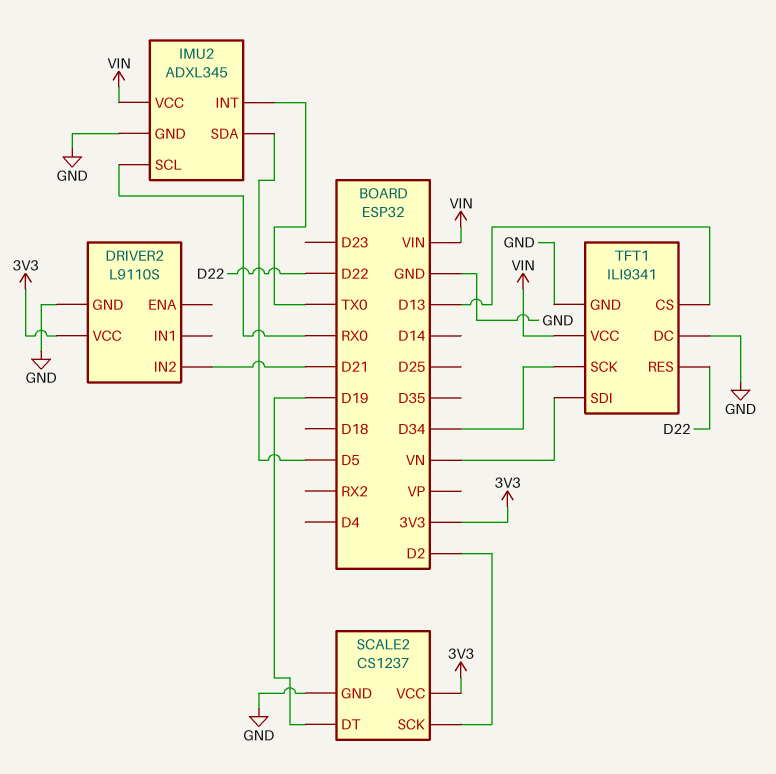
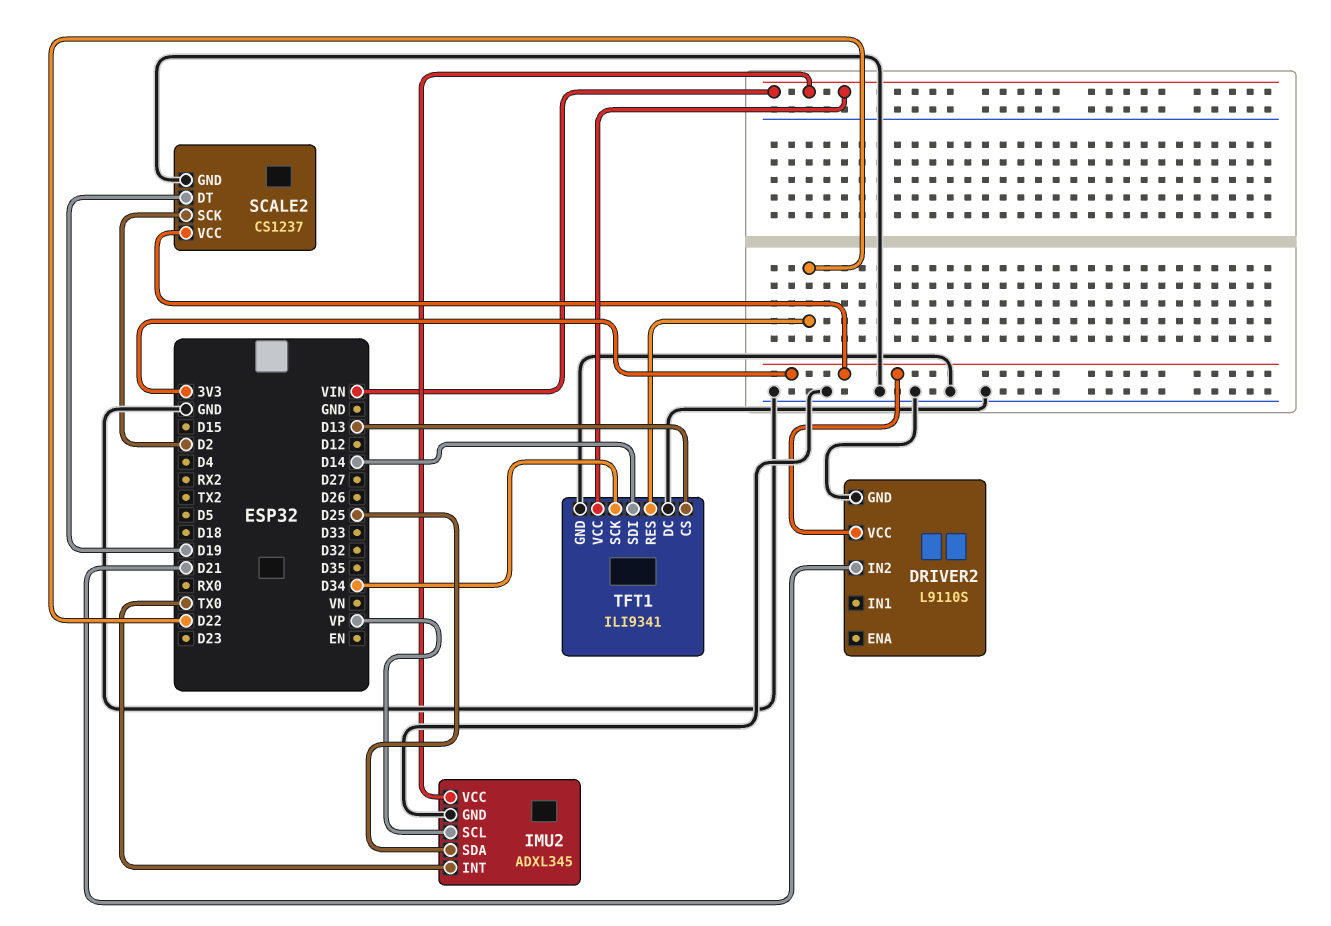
IMU2 pin SCL: RX0 -> VP
IMU2 pin SDA: D5 -> D25
TFT1 pin SDI: VN -> D14

